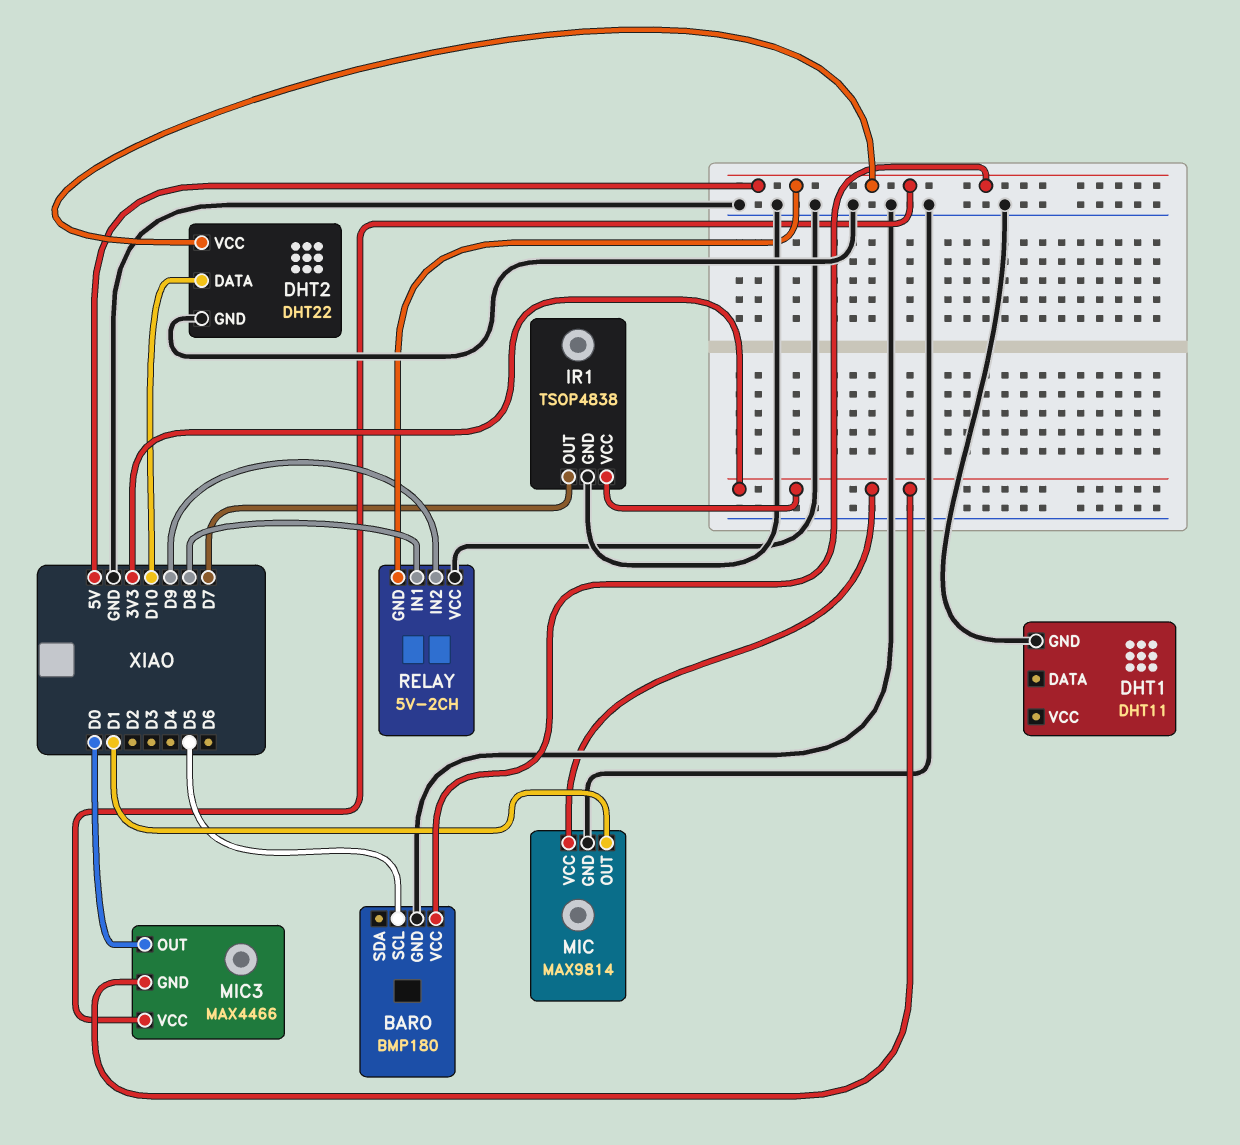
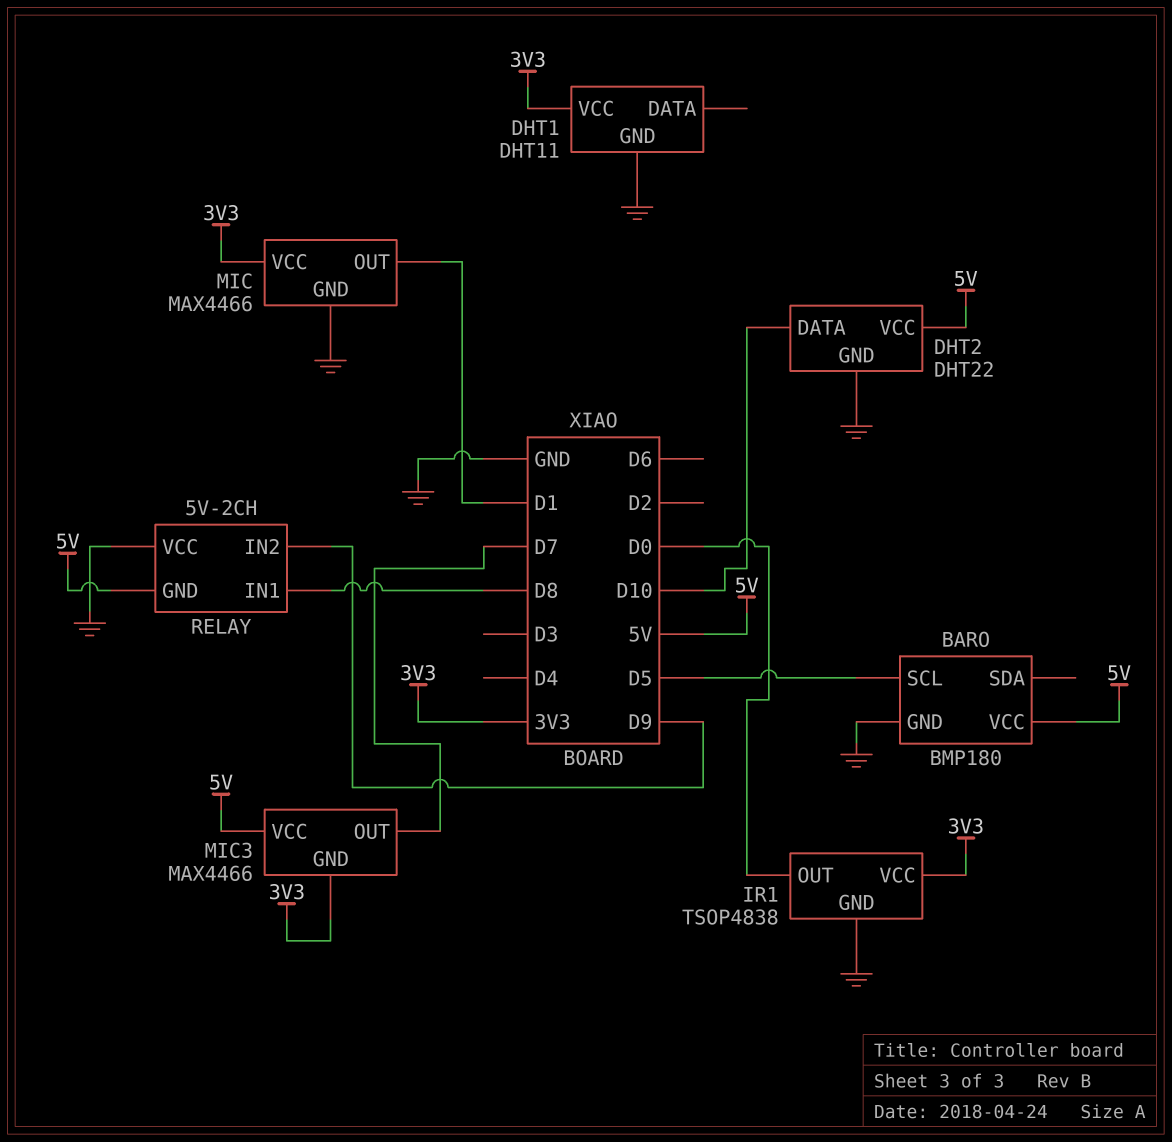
DHT1 pin VCC: none -> 3V3
IR1 pin OUT: D7 -> D0
MIC: MAX9814 -> MAX4466
MIC3 pin OUT: D0 -> D7

